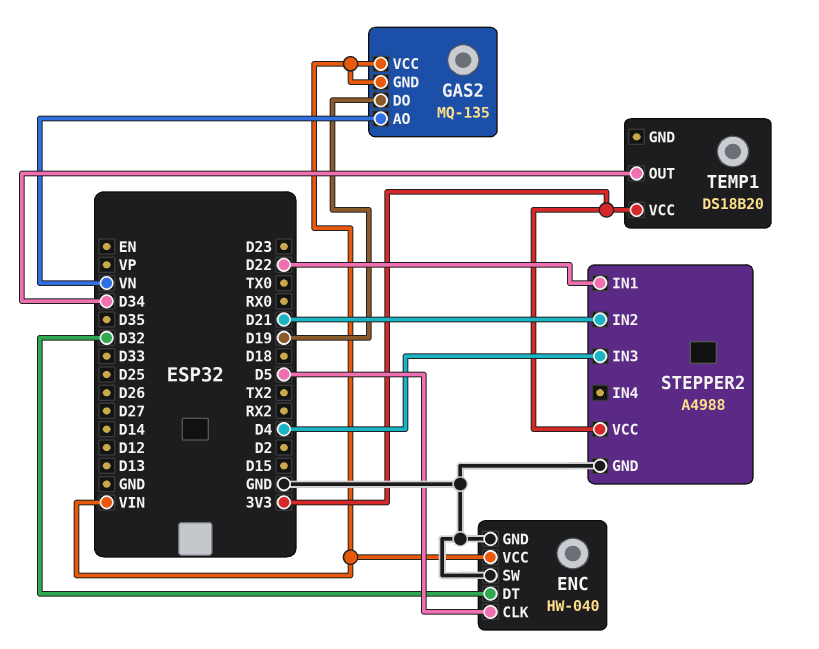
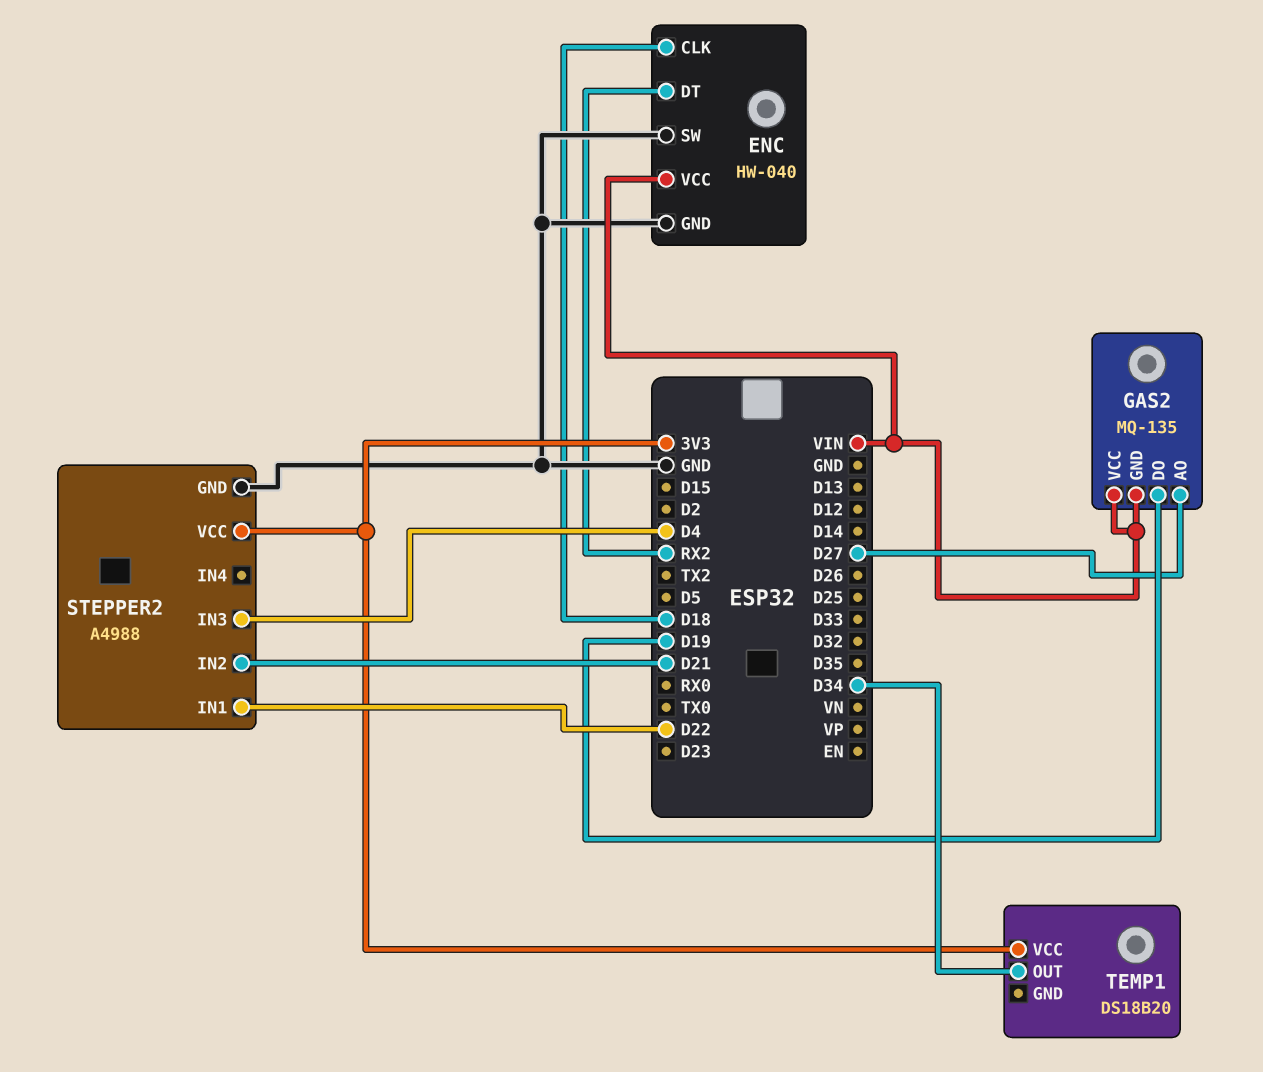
ENC pin CLK: D5 -> D18
ENC pin DT: D32 -> RX2
GAS2 pin AO: VN -> D27

